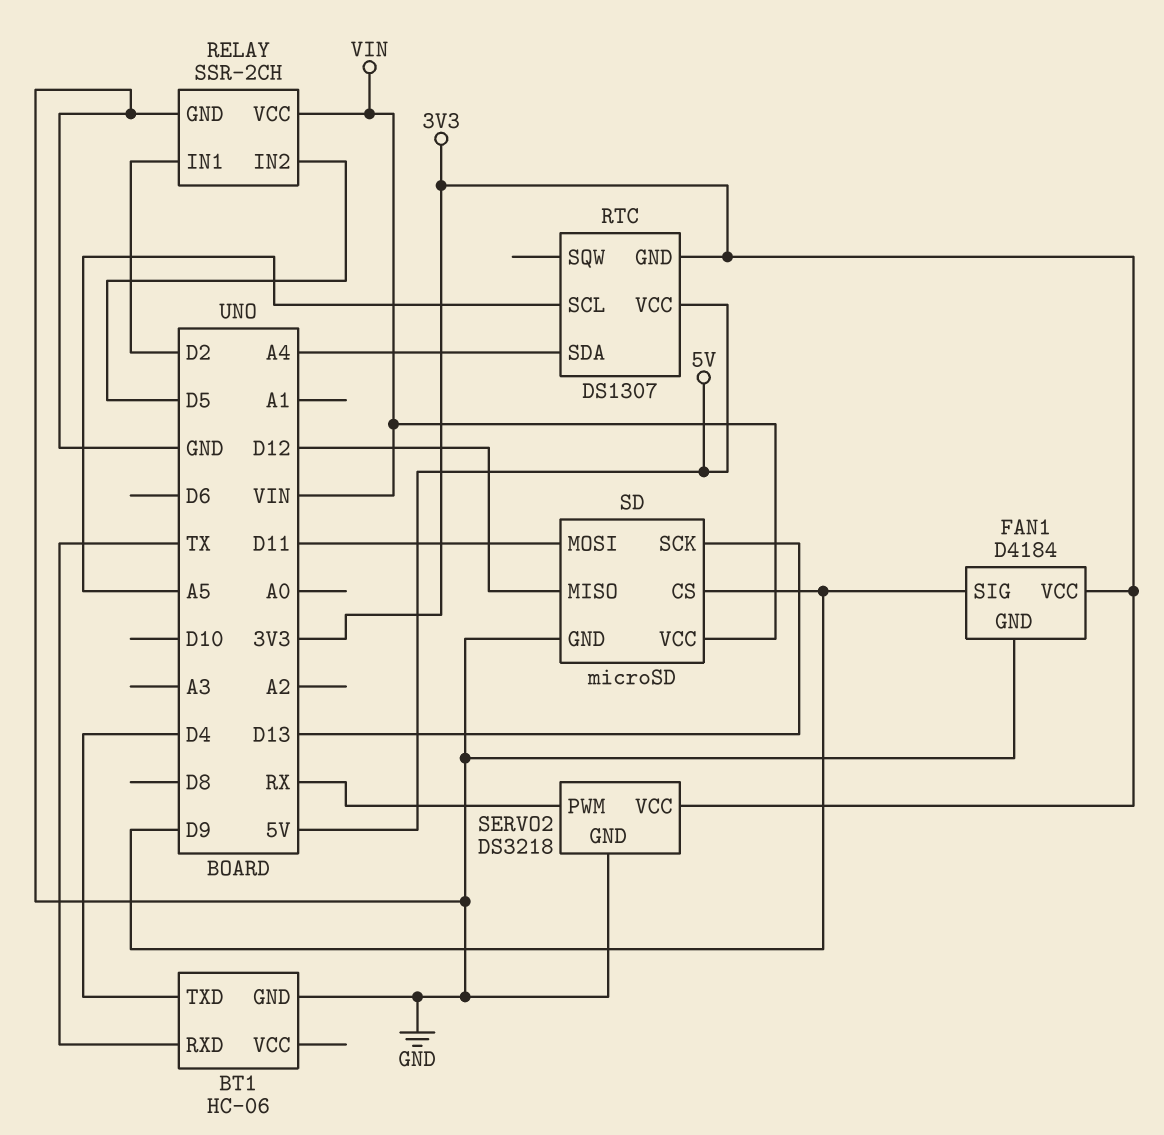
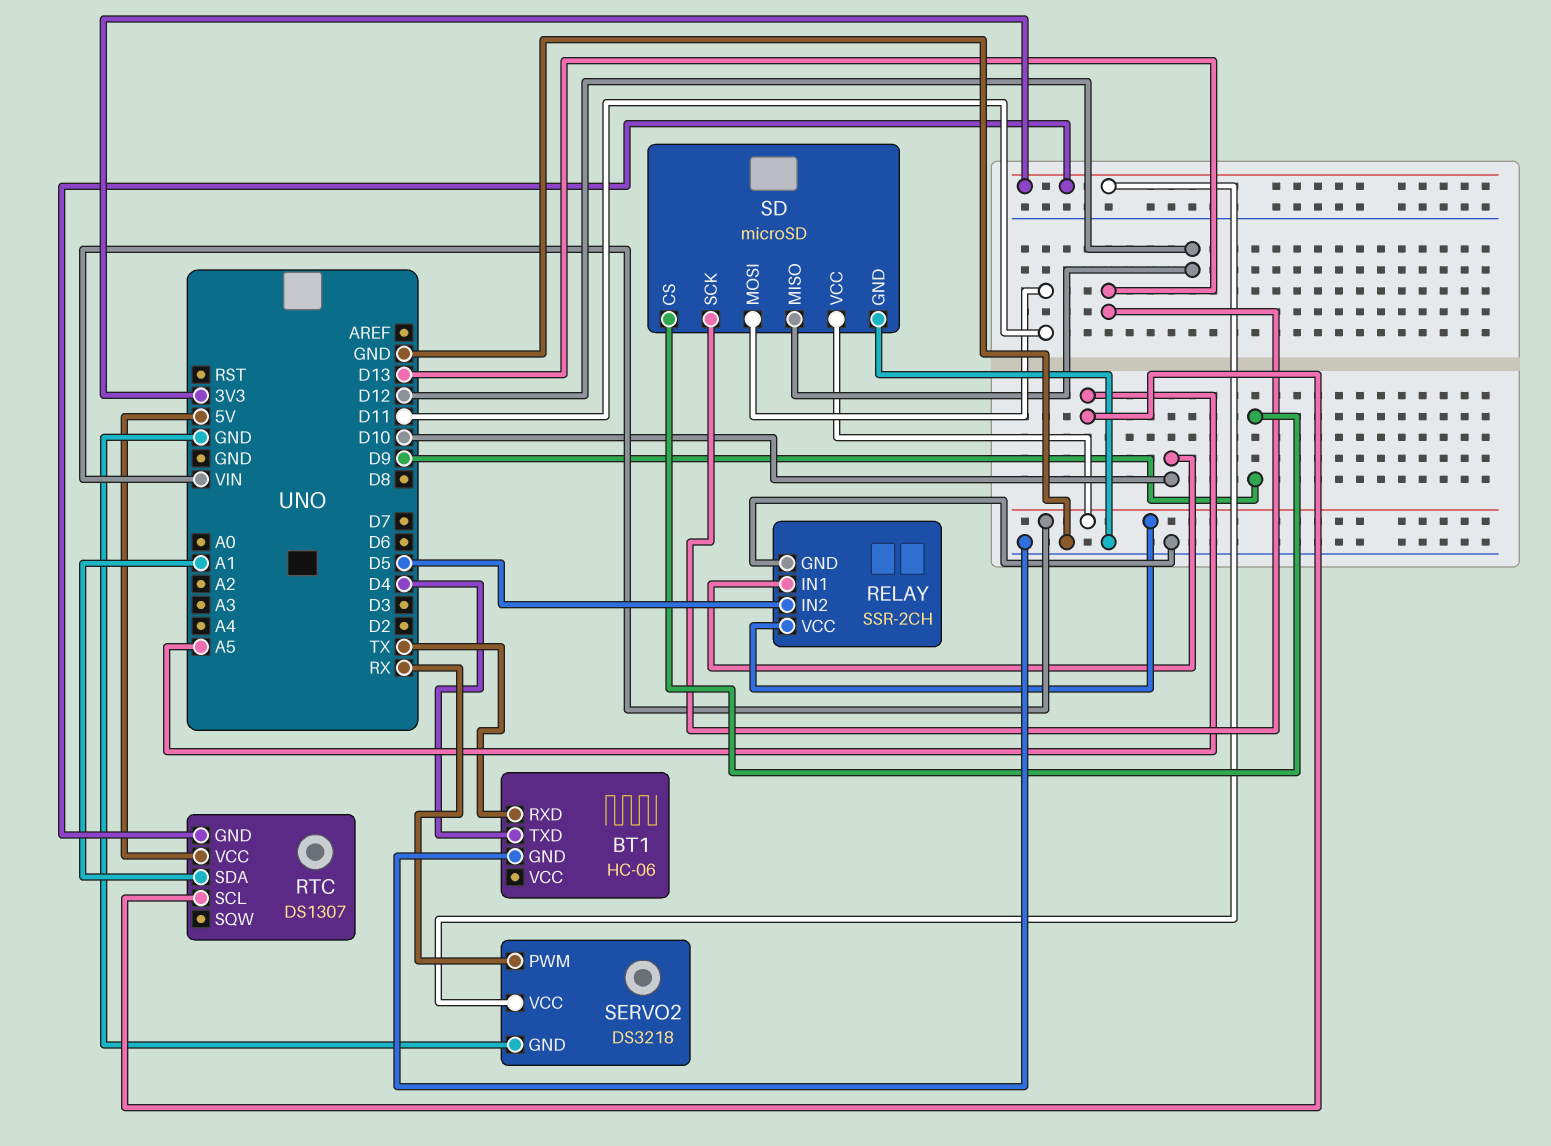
FAN1: D4184 -> none
FAN1 pin GND: GND -> none
FAN1 pin SIG: D9 -> none
FAN1 pin VCC: 3V3 -> none
RELAY pin IN1: D2 -> D10
RTC pin SDA: A4 -> A1

